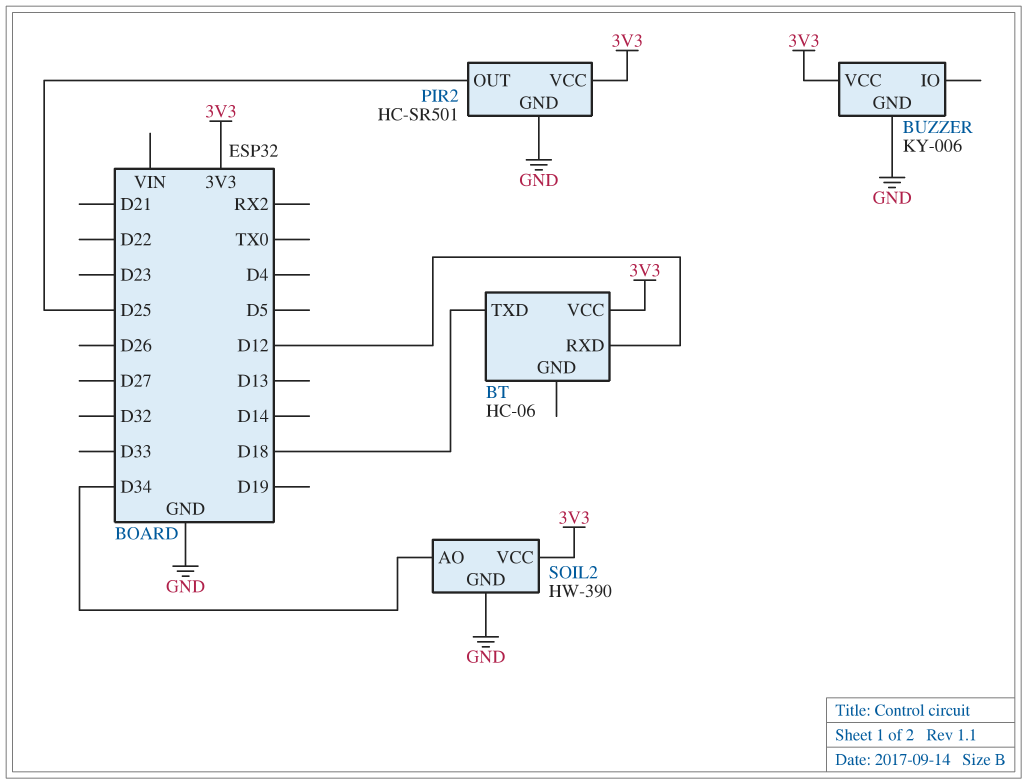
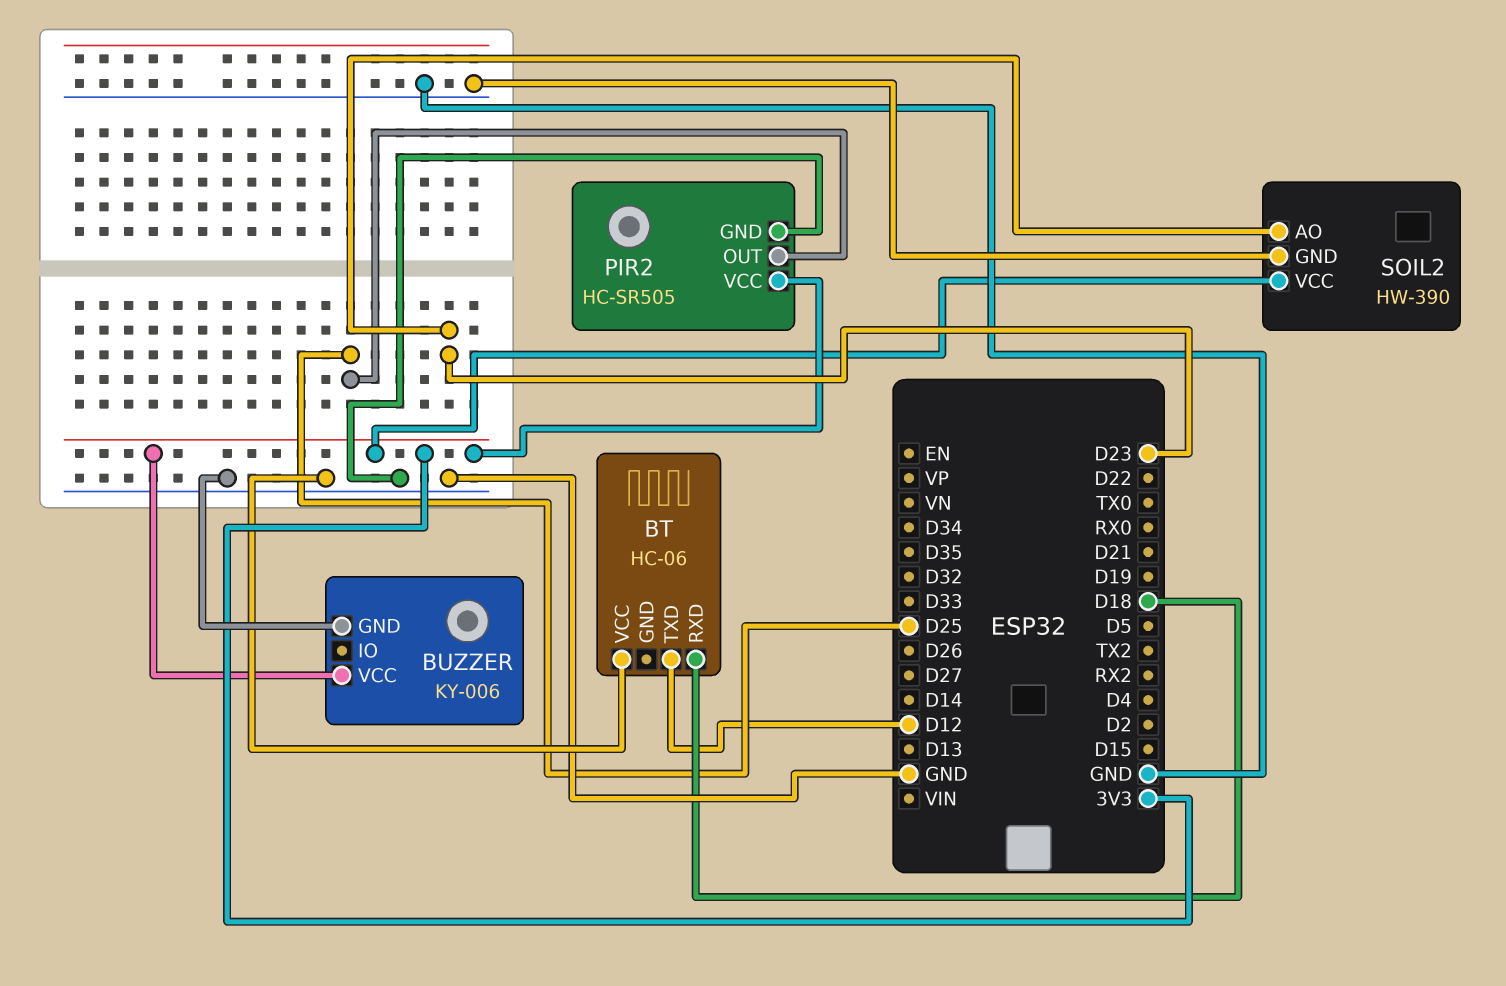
BT pin RXD: D12 -> D18
BT pin TXD: D18 -> D12
BT pin VCC: 3V3 -> GND
PIR2: HC-SR501 -> HC-SR505
SOIL2 pin AO: D34 -> D23

